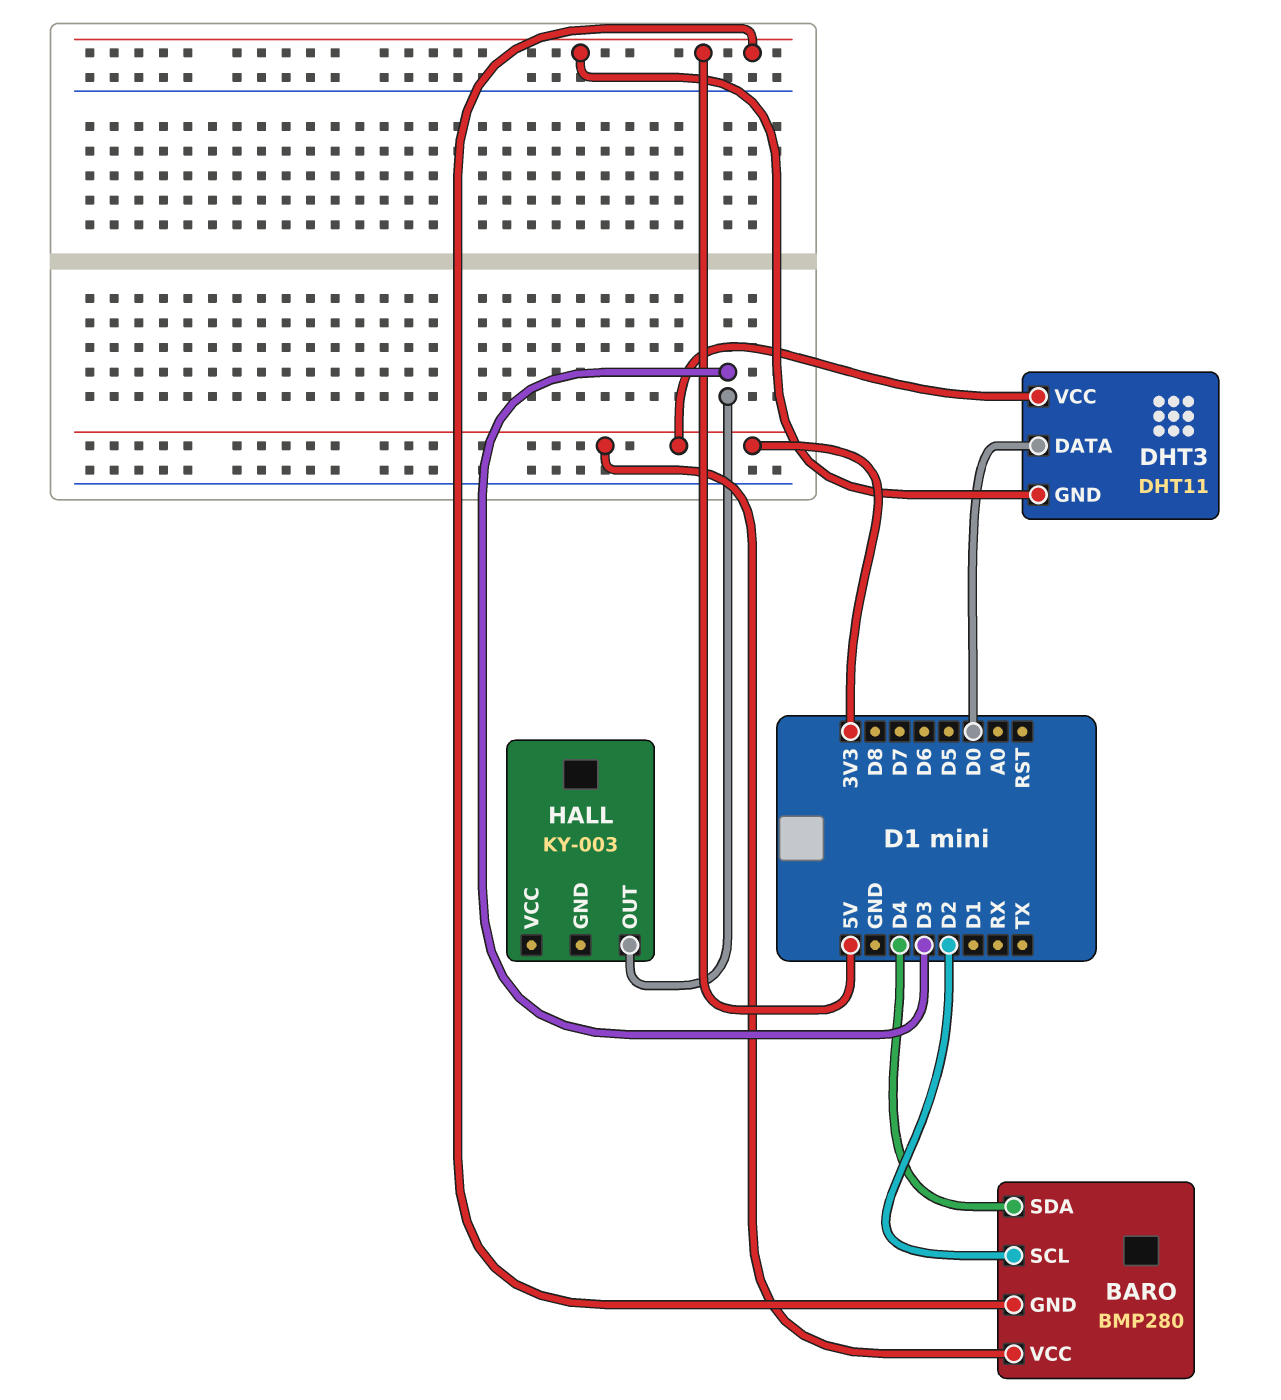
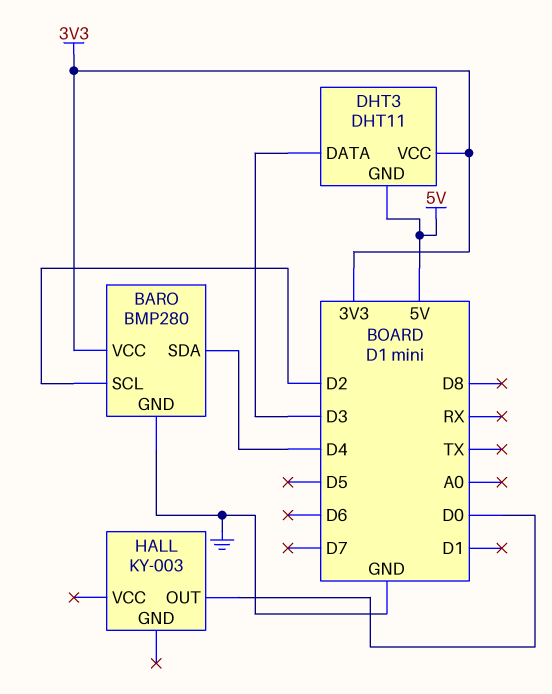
BARO pin GND: 5V -> GND
DHT3 pin DATA: D0 -> D3
HALL pin OUT: D3 -> D0

